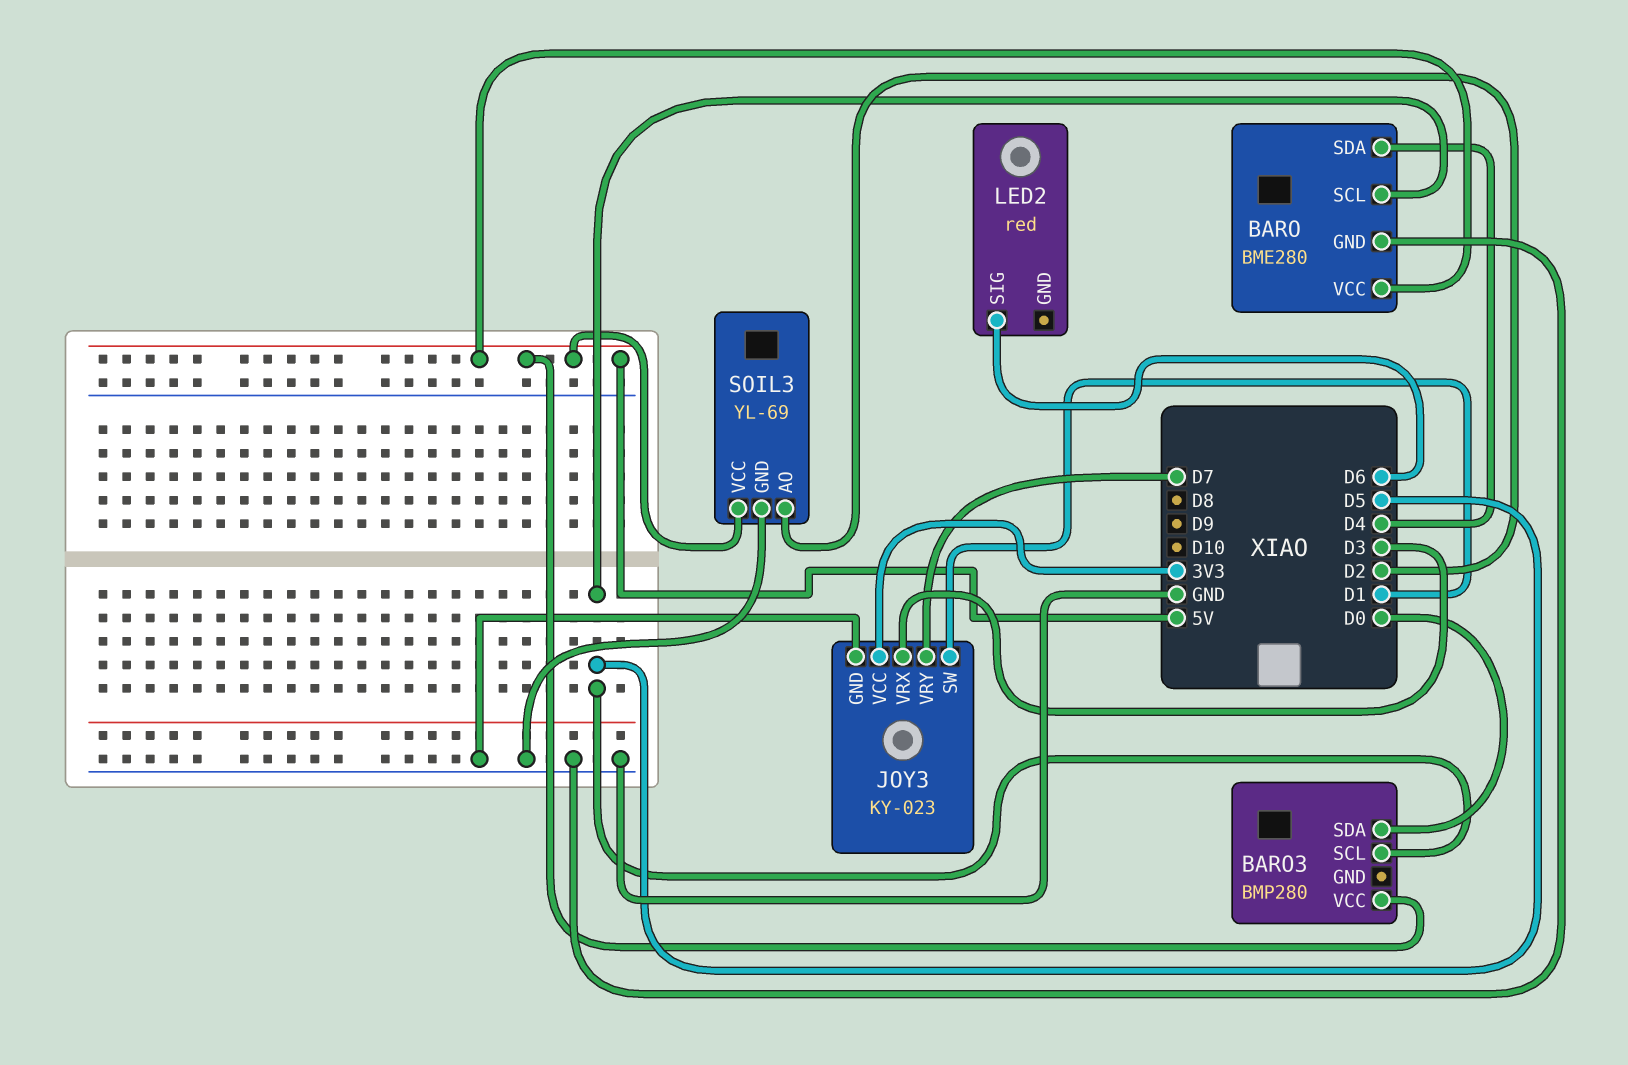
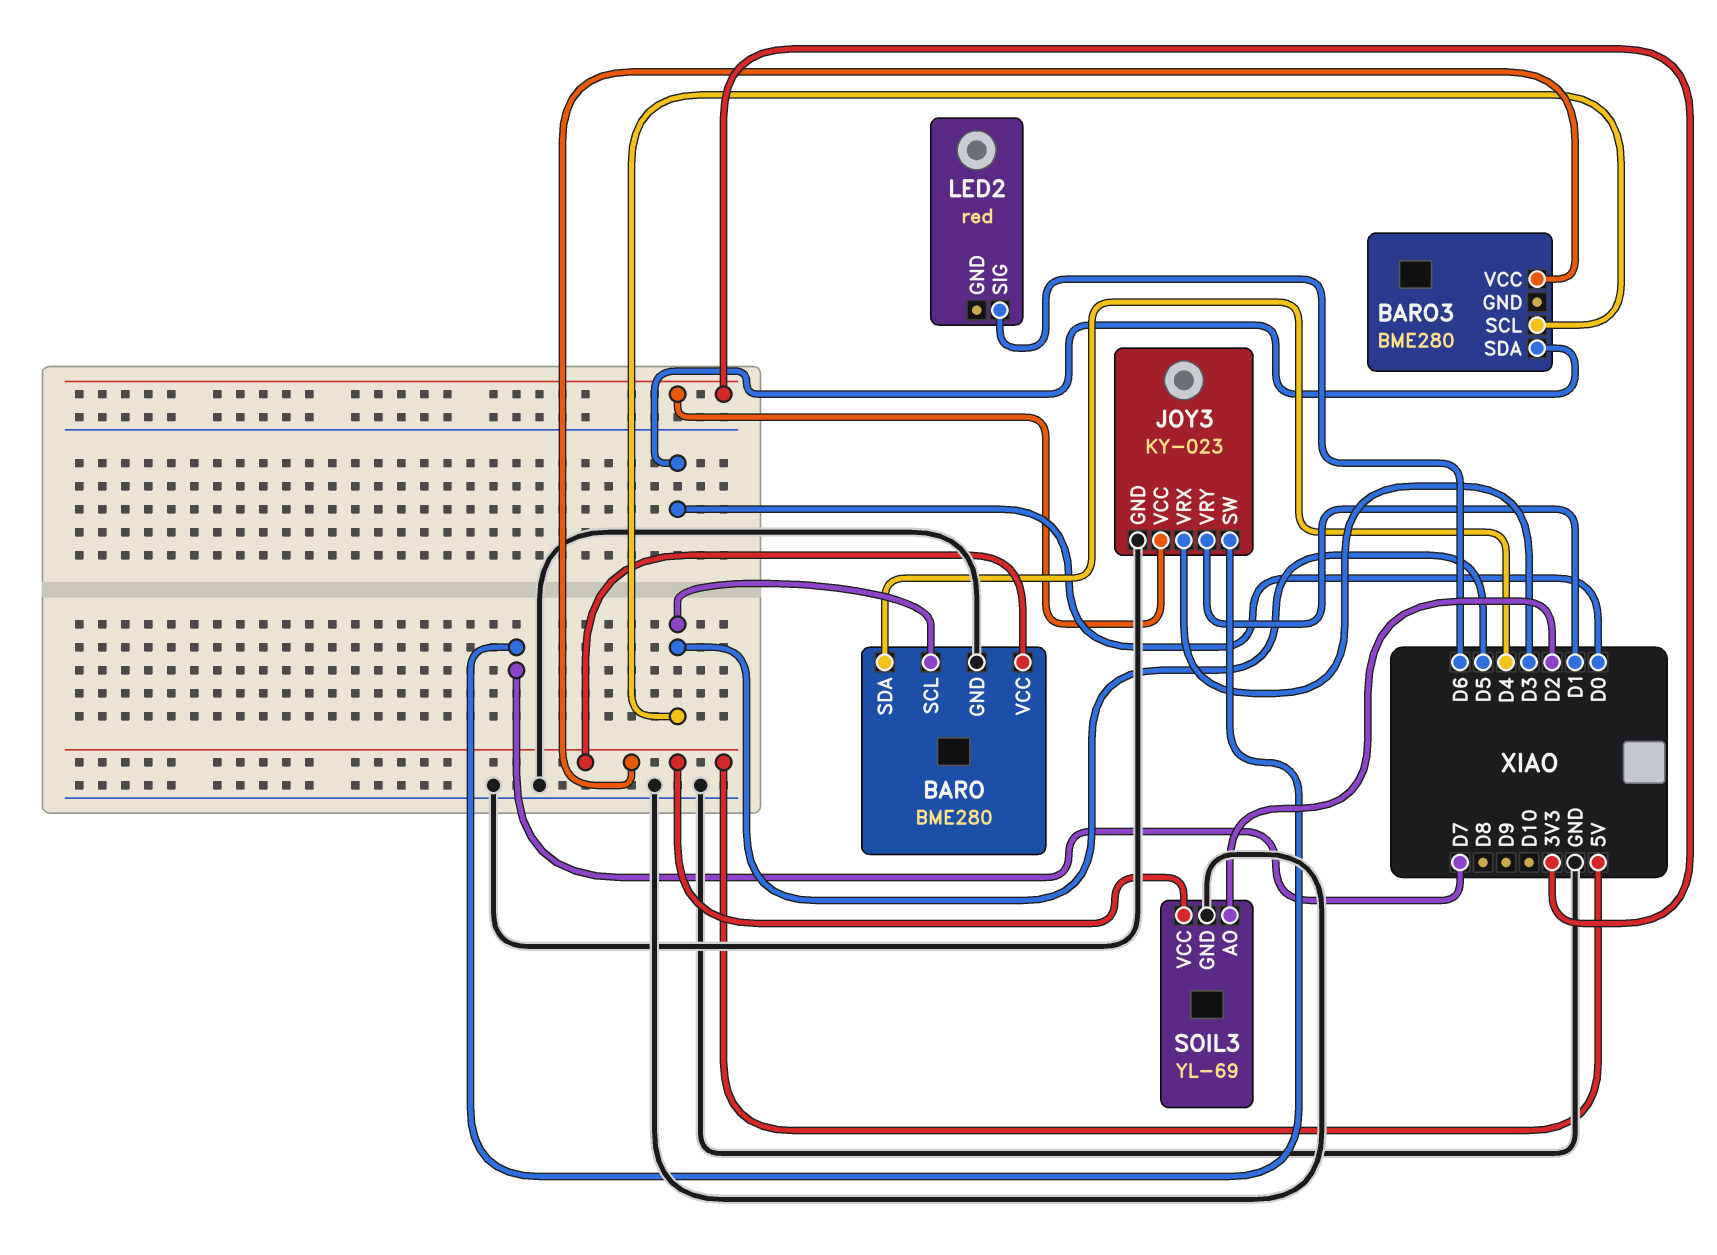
BARO3: BMP280 -> BME280
JOY3 pin SW: D1 -> D7
JOY3 pin VRY: D7 -> D1

